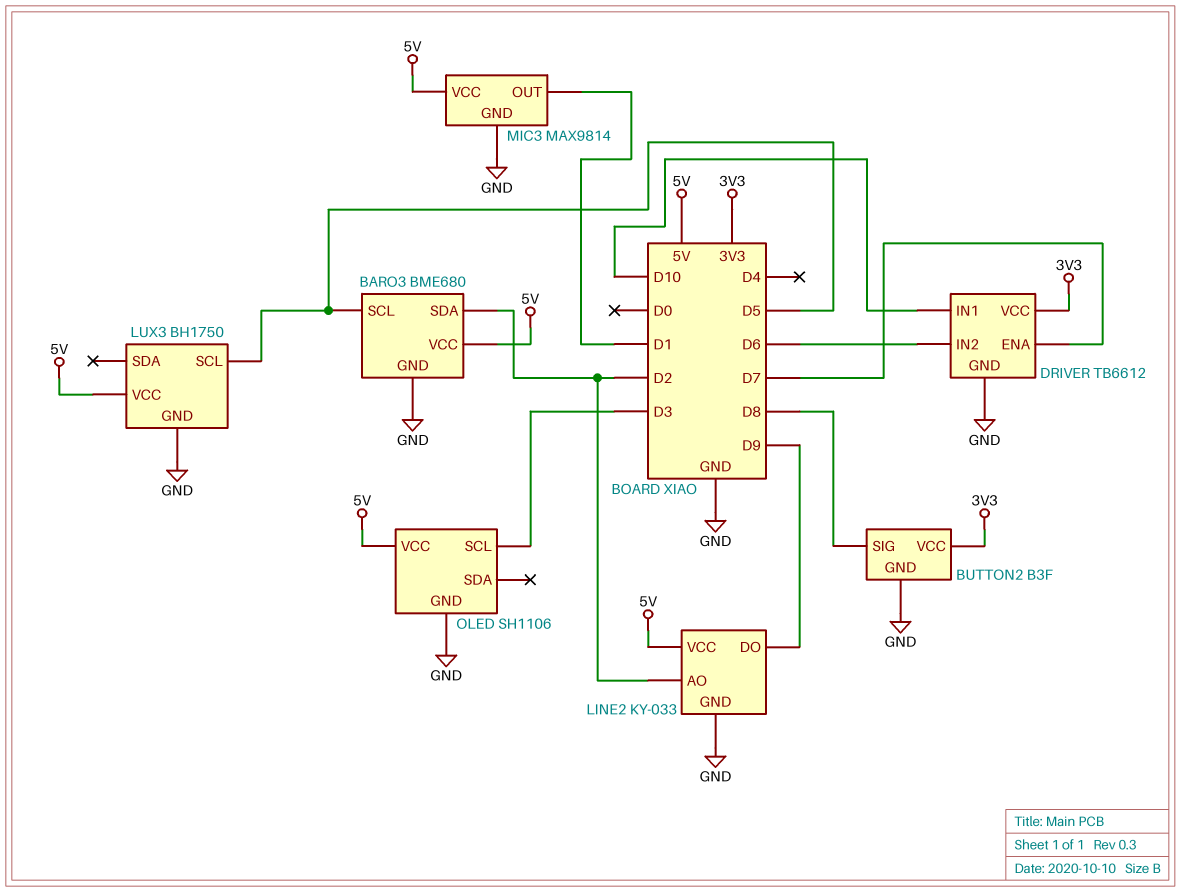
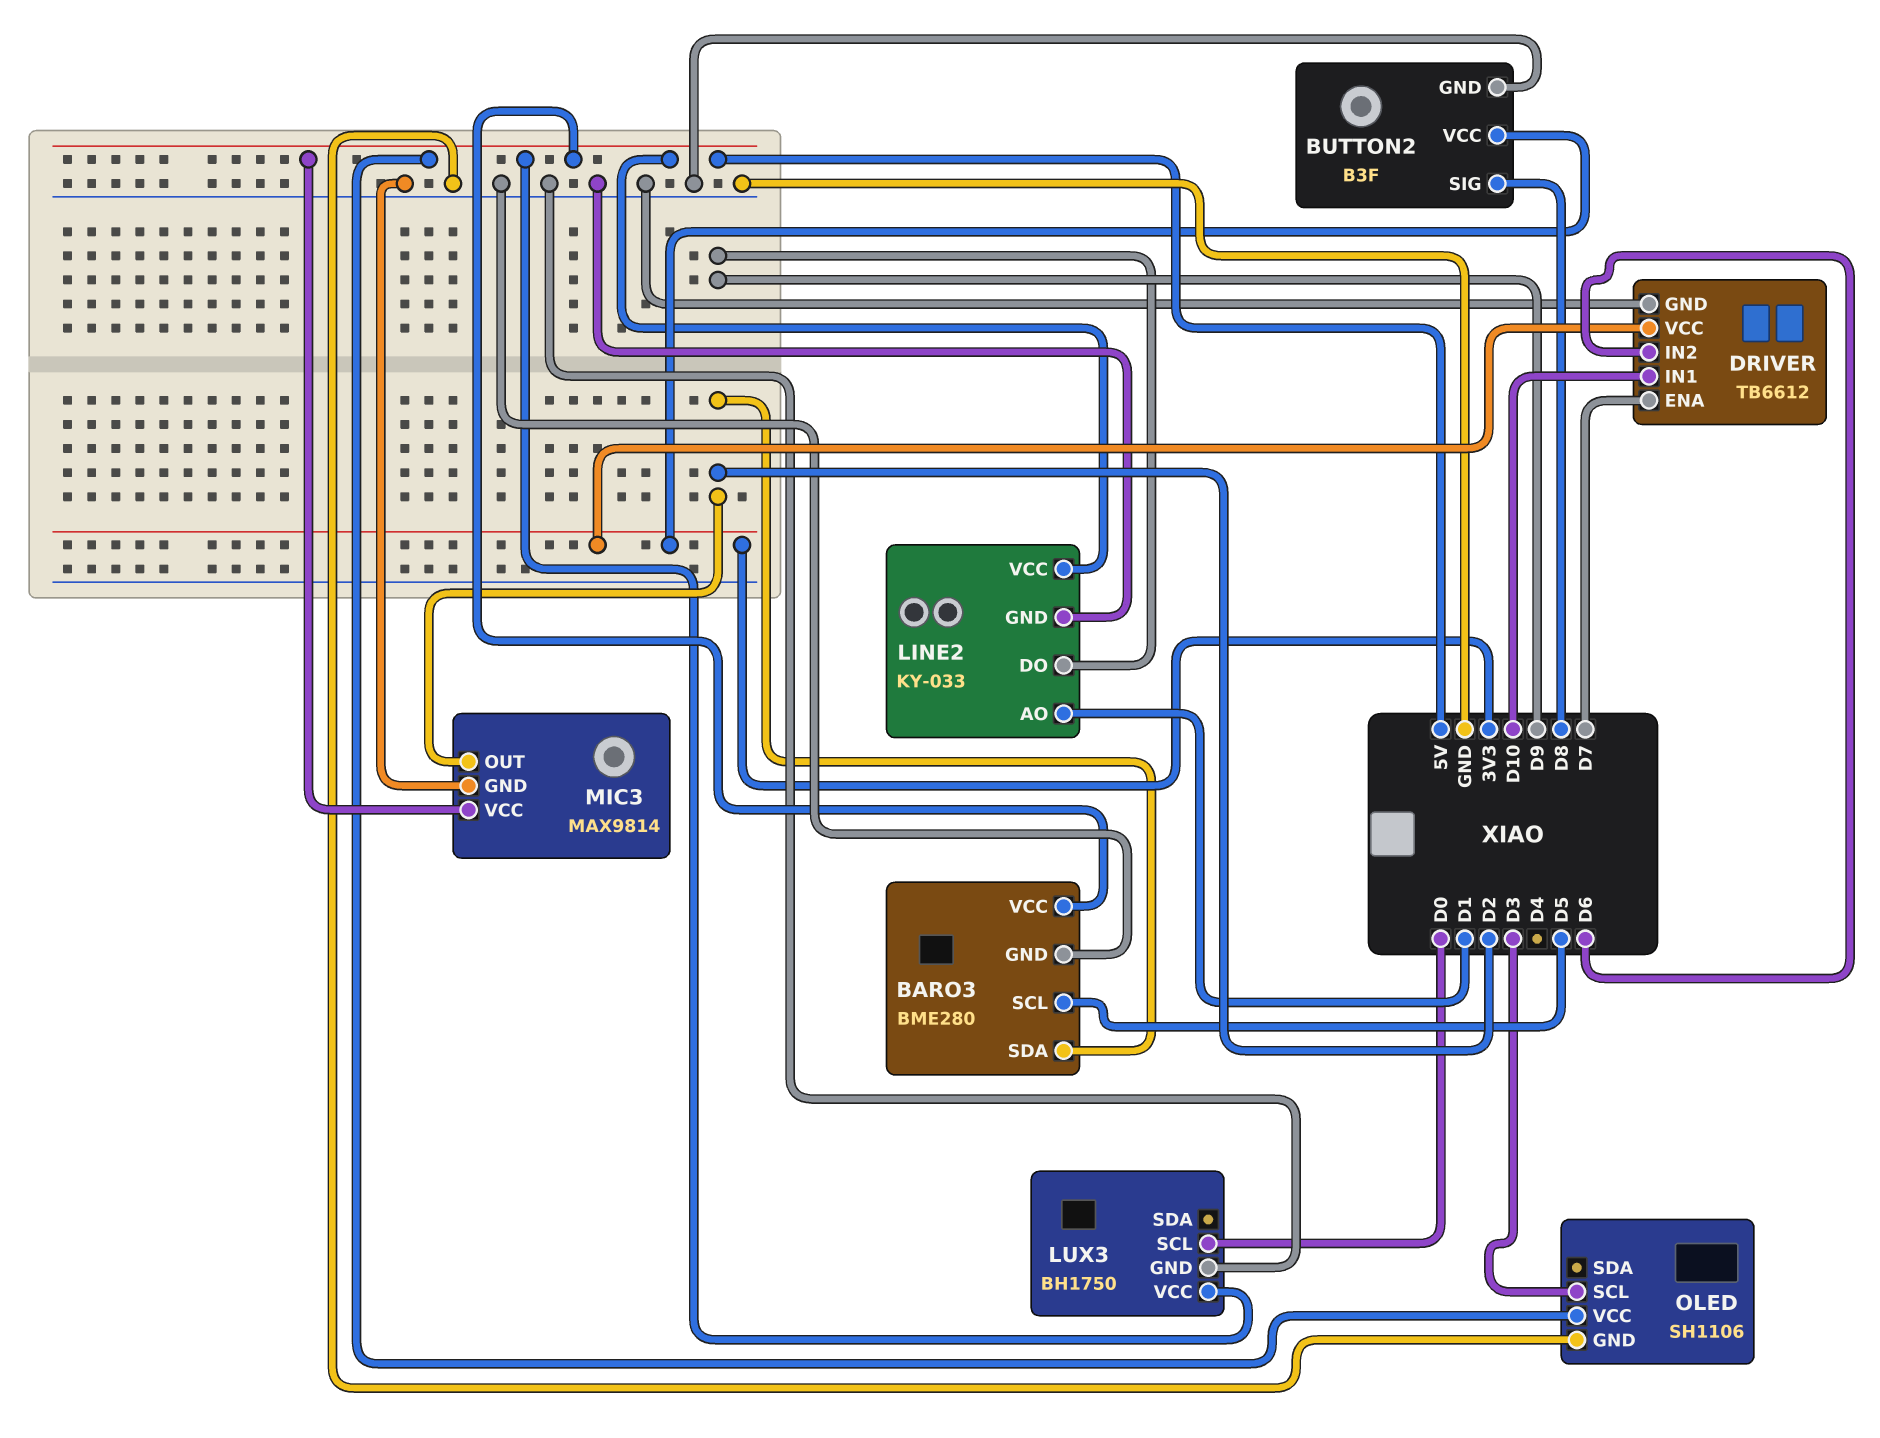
BARO3: BME680 -> BME280
LINE2 pin AO: D2 -> D1
LUX3 pin SCL: D5 -> D0
MIC3 pin OUT: D1 -> D2

